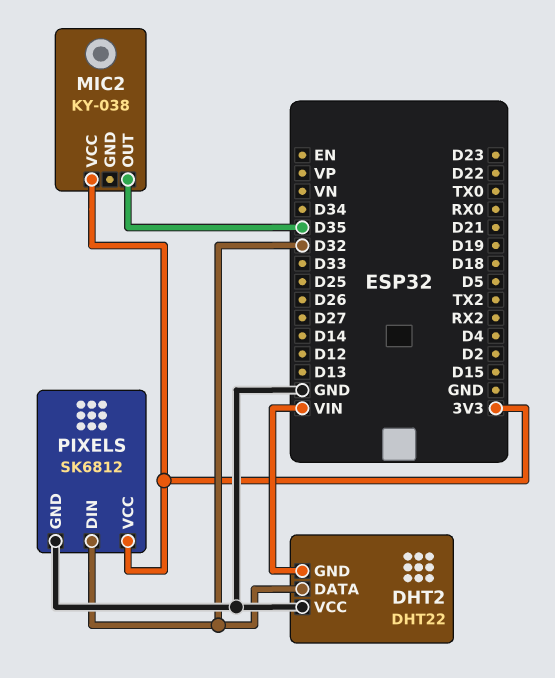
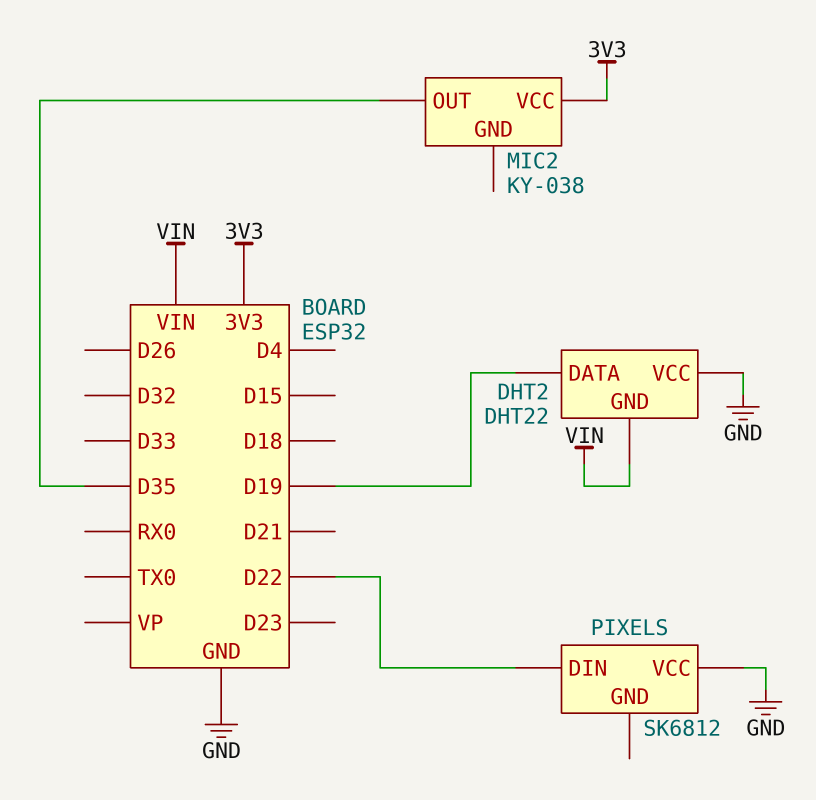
DHT2 pin DATA: D32 -> D19
PIXELS pin DIN: D32 -> D22
PIXELS pin GND: GND -> none
PIXELS pin VCC: 3V3 -> GND

